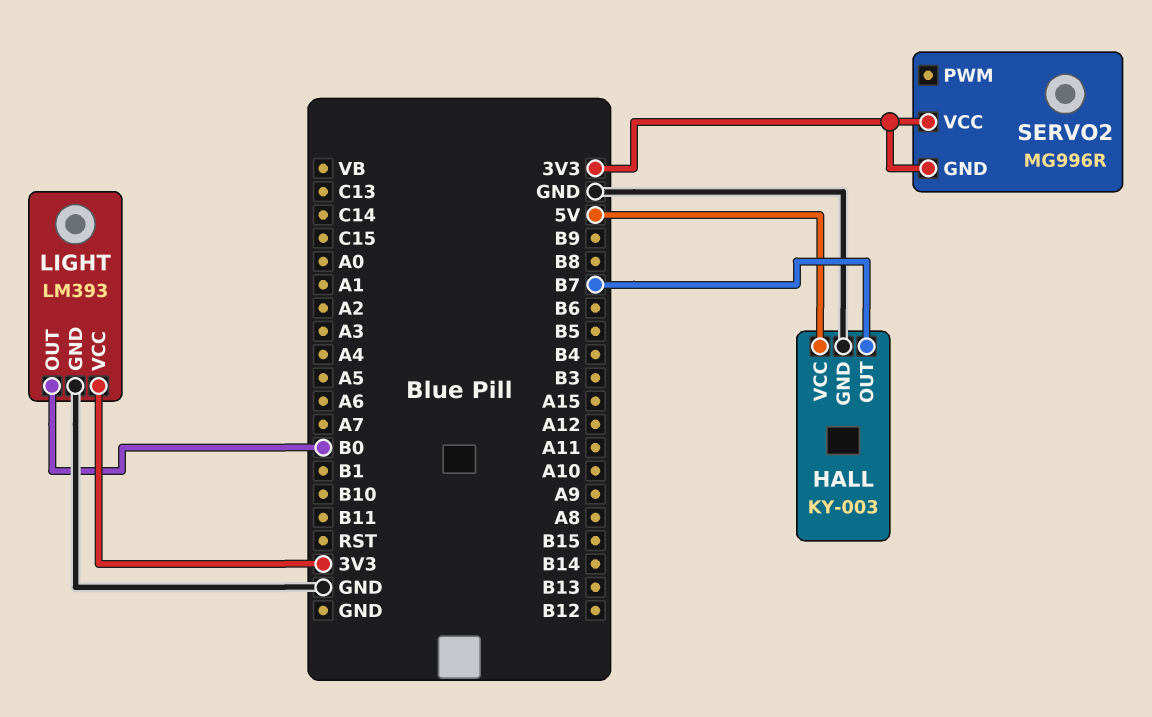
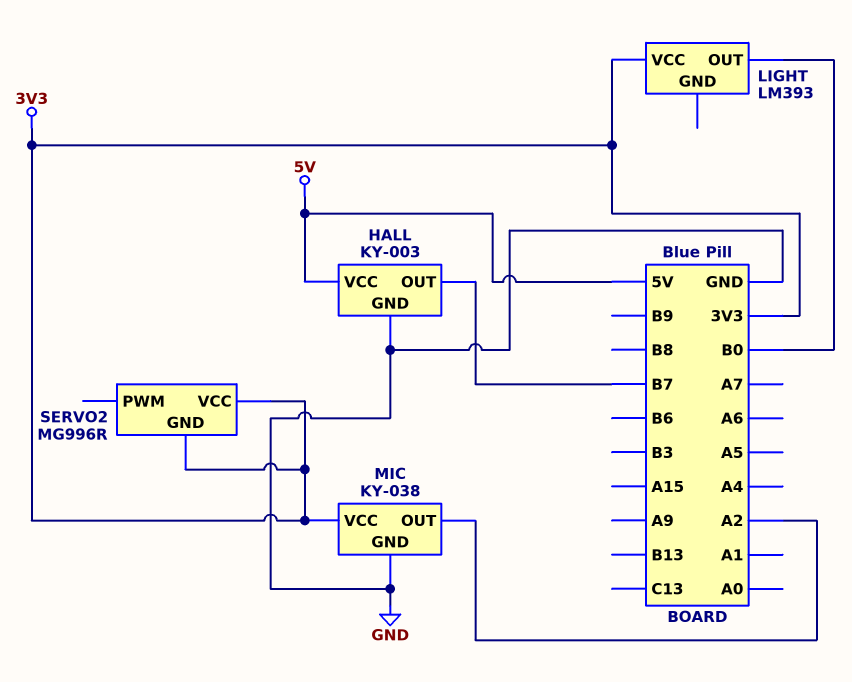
LIGHT pin GND: GND -> none
MIC: none -> KY-038
MIC pin GND: none -> GND
MIC pin OUT: none -> A2
MIC pin VCC: none -> 3V3

